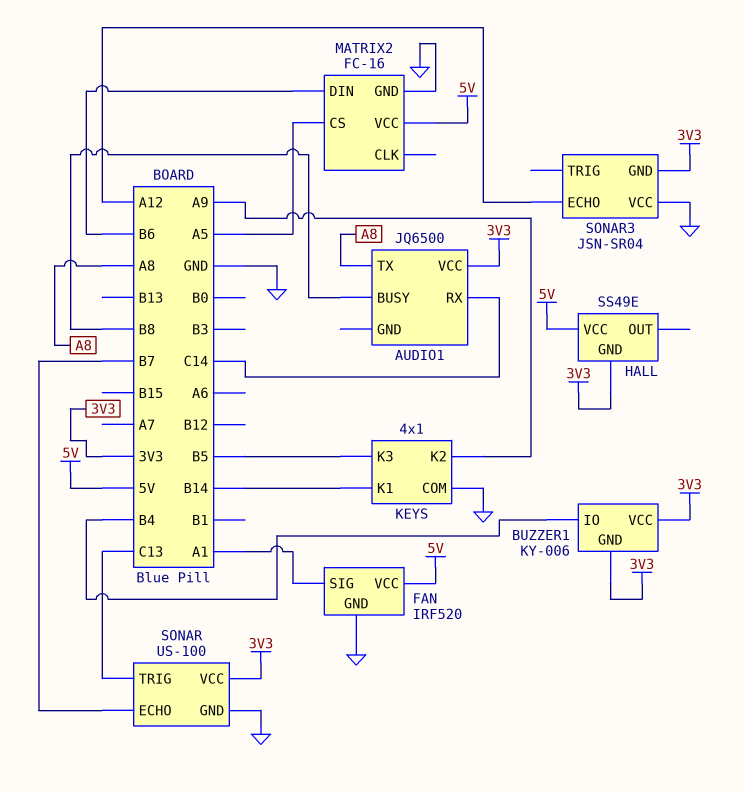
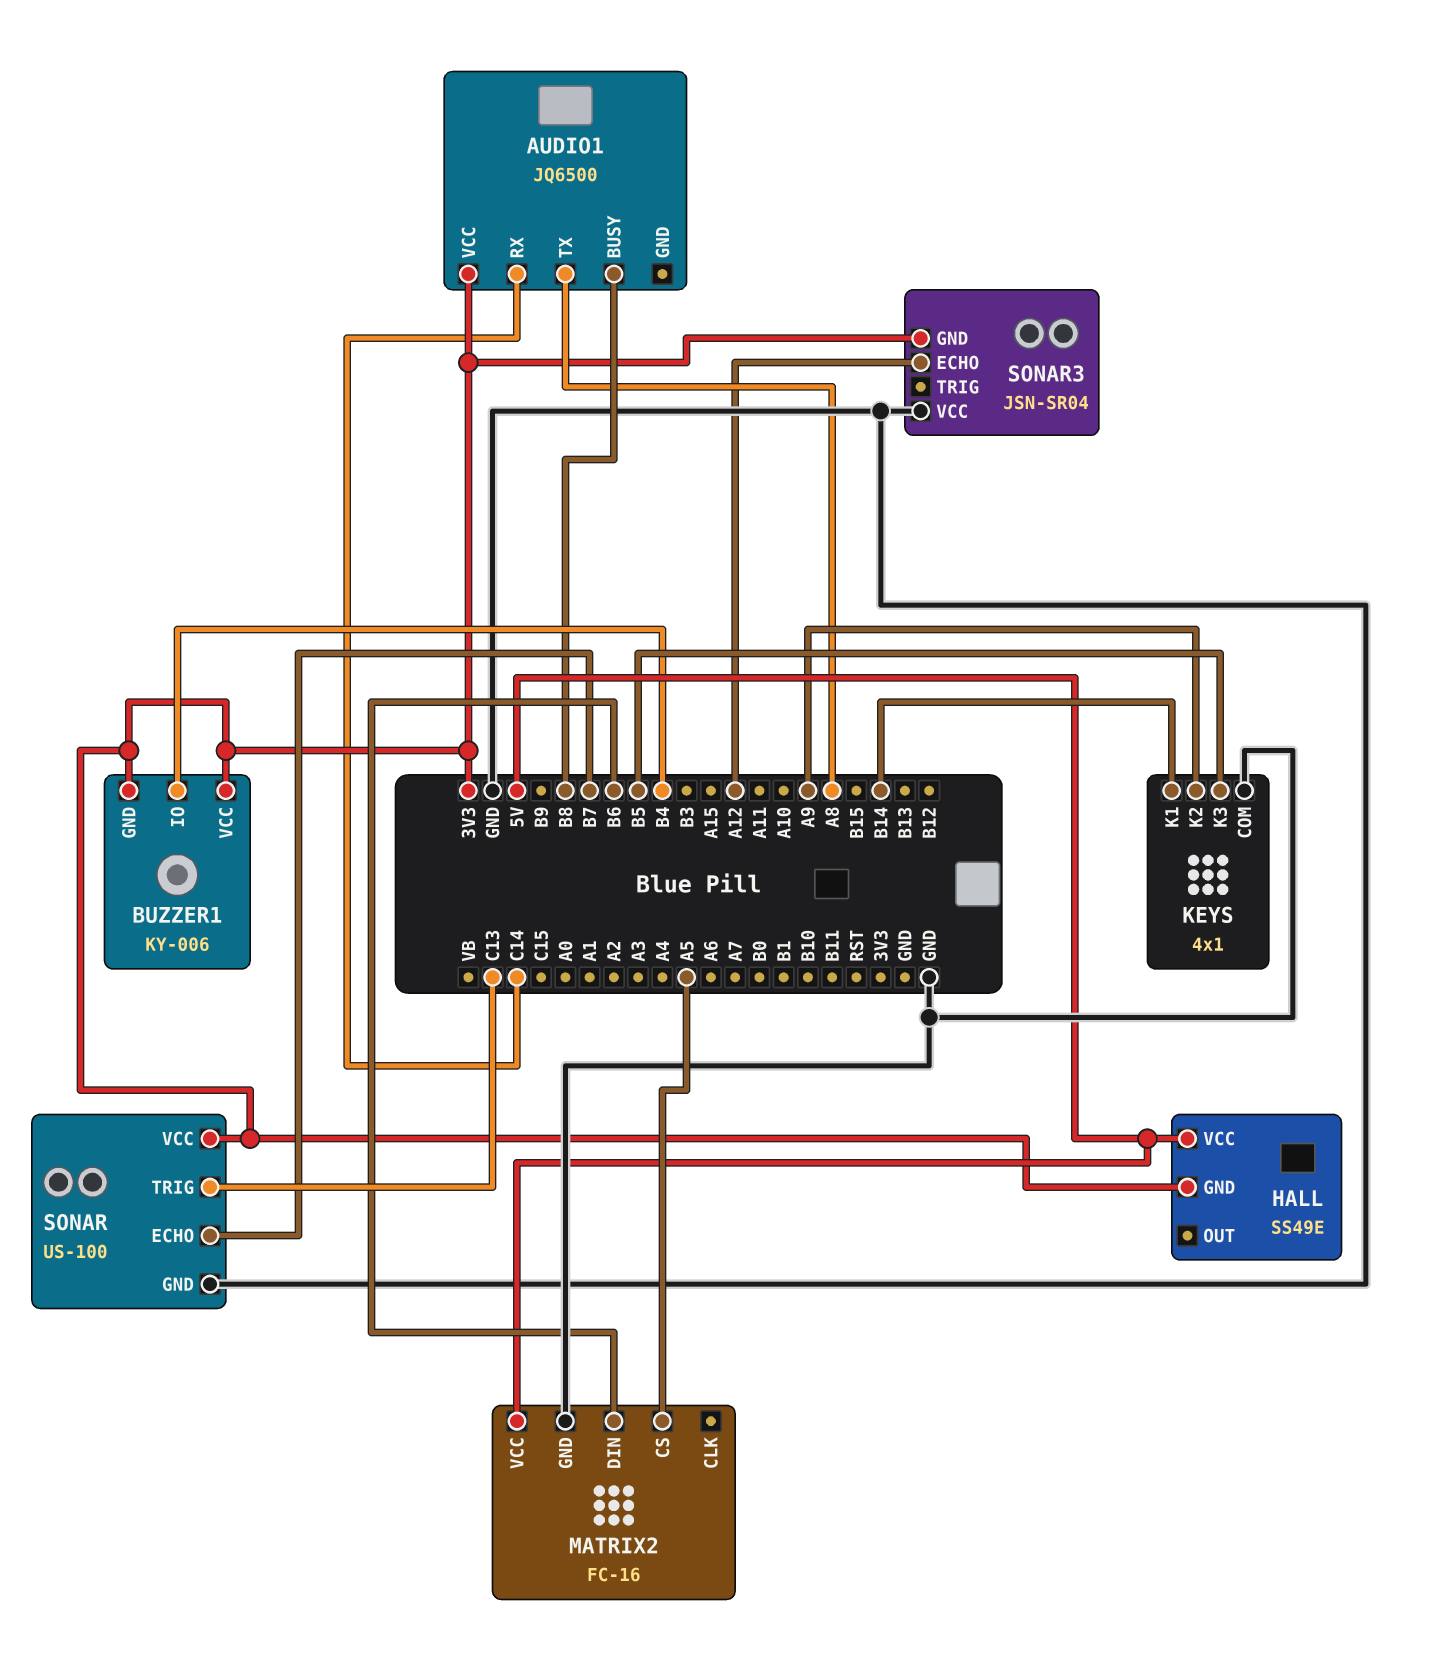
FAN: IRF520 -> none
FAN pin GND: GND -> none
FAN pin SIG: A1 -> none
FAN pin VCC: 5V -> none

